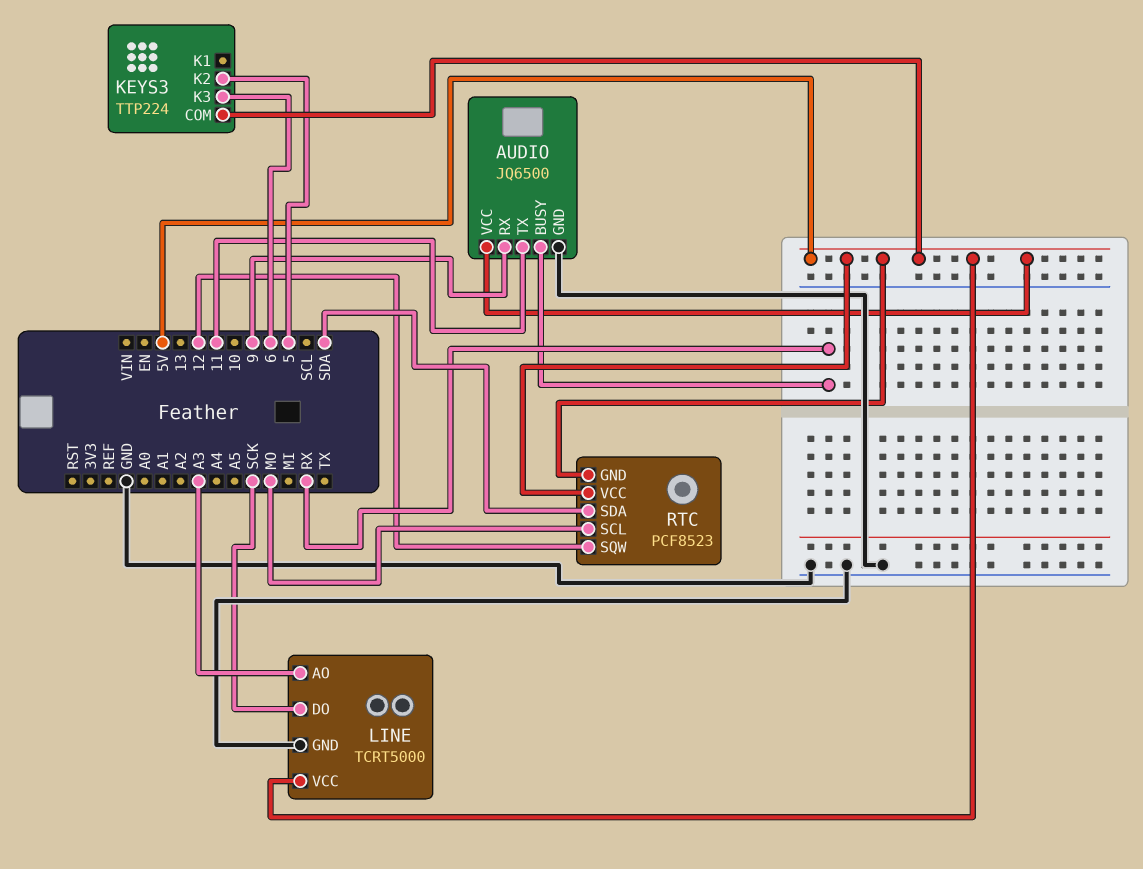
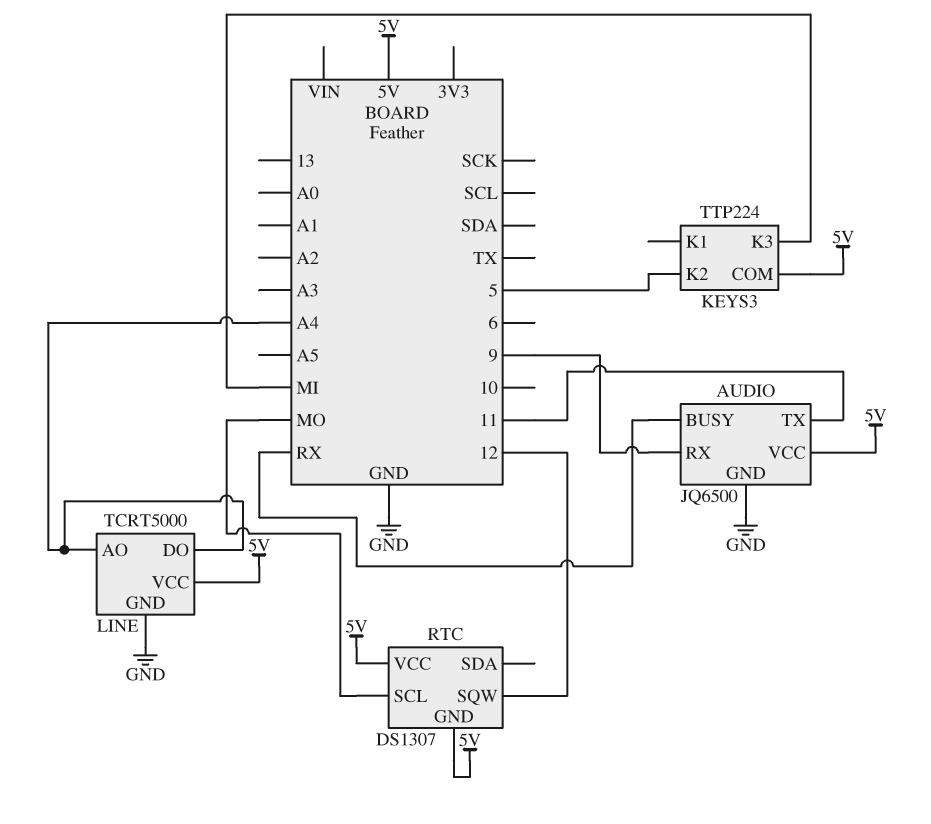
KEYS3 pin K3: 6 -> MI
LINE pin AO: A3 -> A4
LINE pin DO: SCK -> A4
RTC: PCF8523 -> DS1307
RTC pin SDA: SDA -> none

